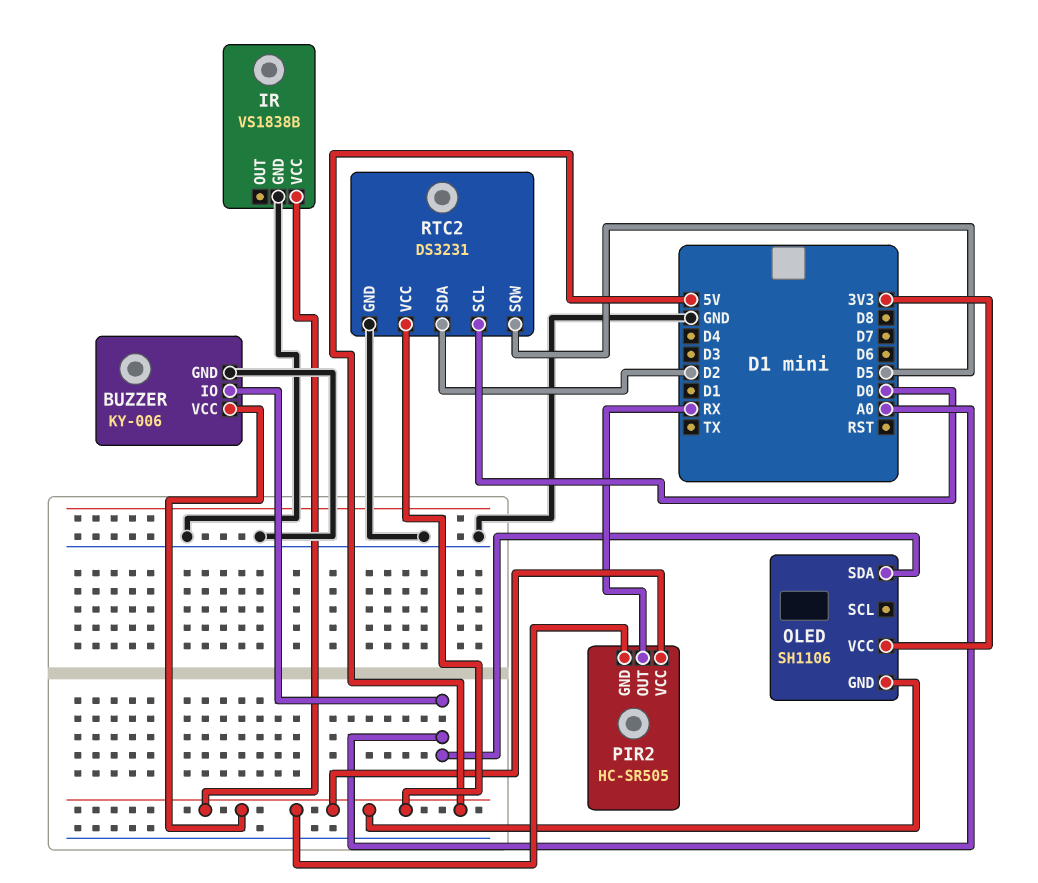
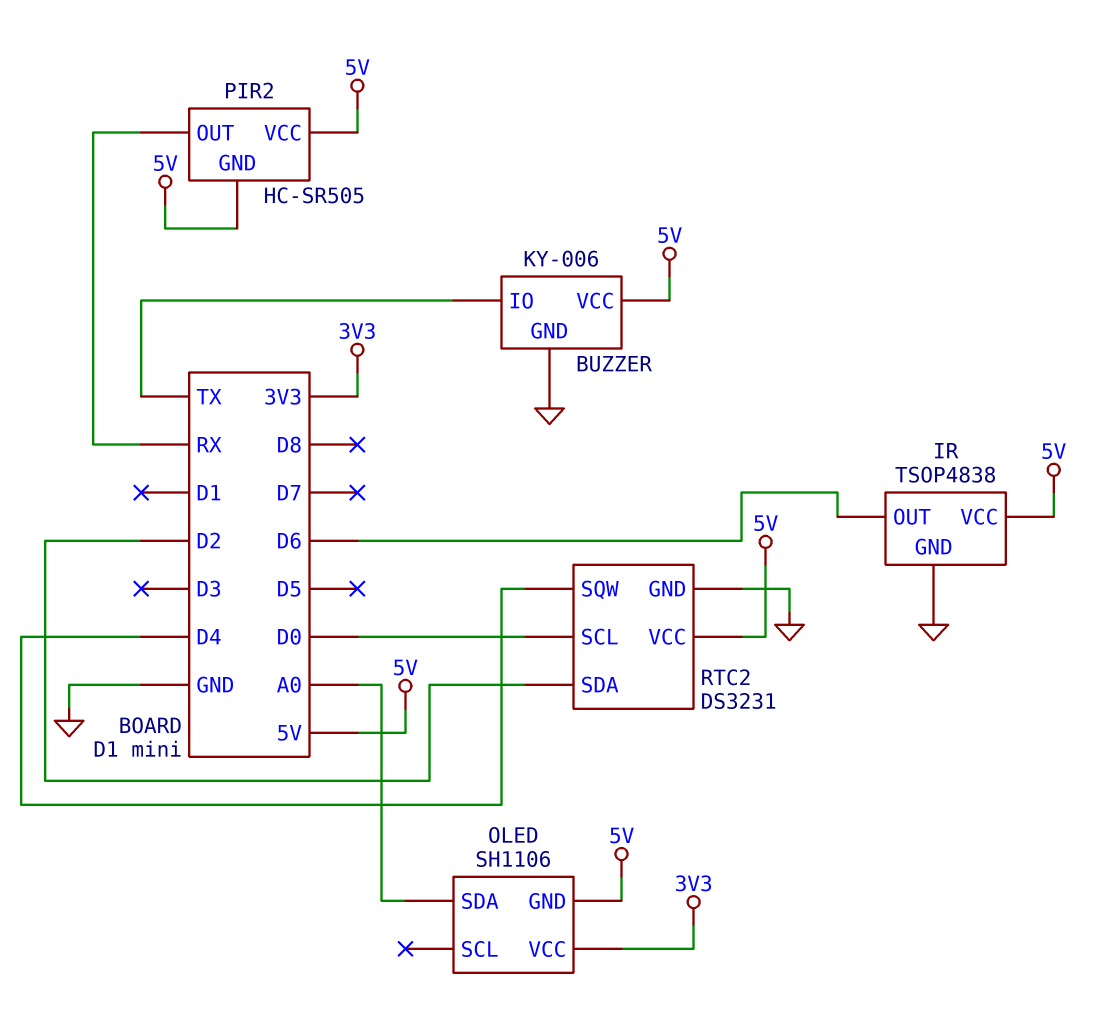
BUZZER pin IO: A0 -> TX
IR: VS1838B -> TSOP4838
IR pin OUT: none -> D6
RTC2 pin SQW: D5 -> D4

